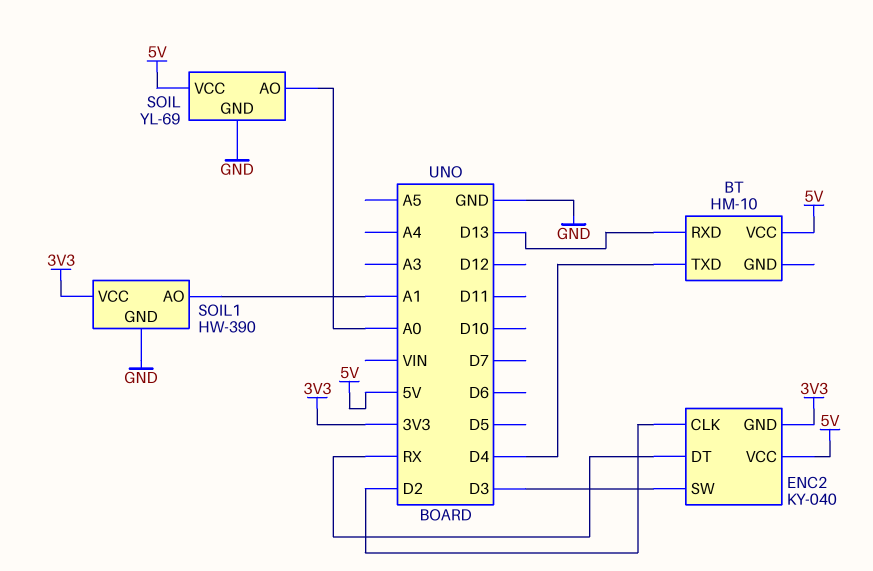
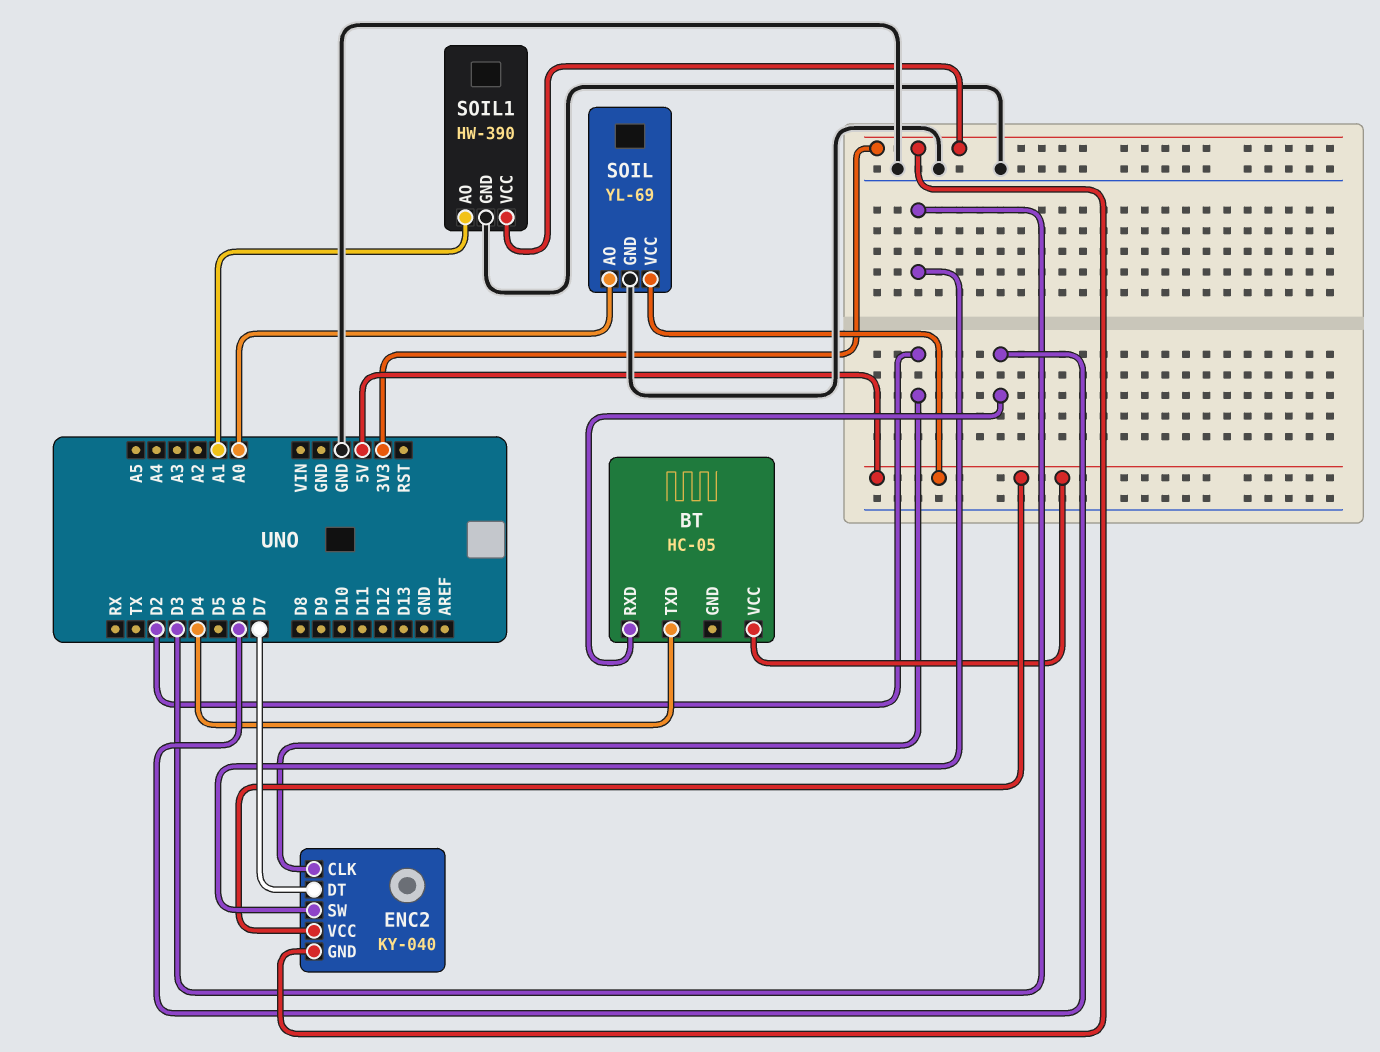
BT: HM-10 -> HC-05
BT pin RXD: D13 -> D6
ENC2 pin DT: RX -> D7

